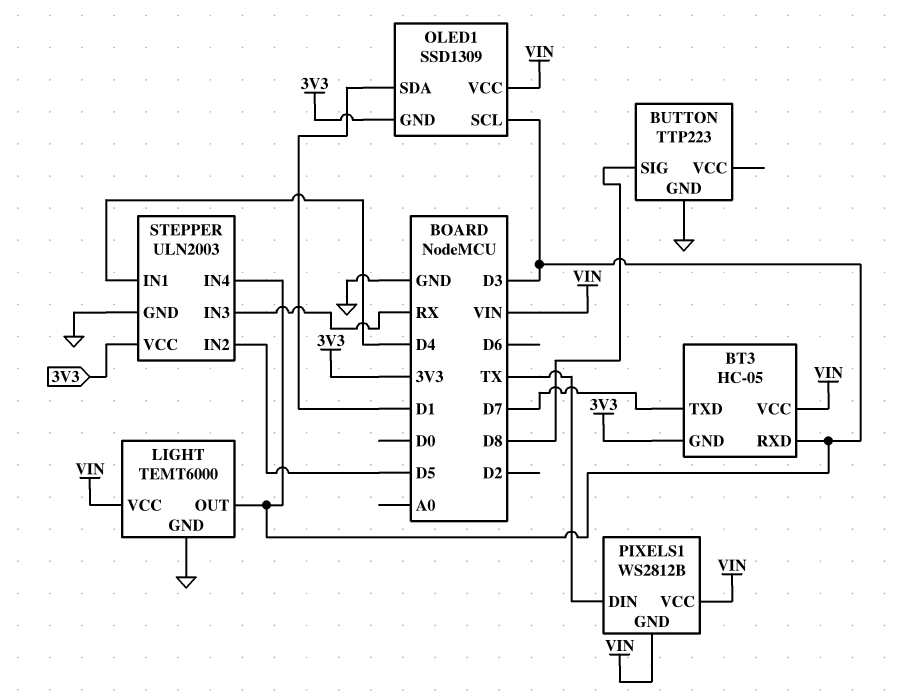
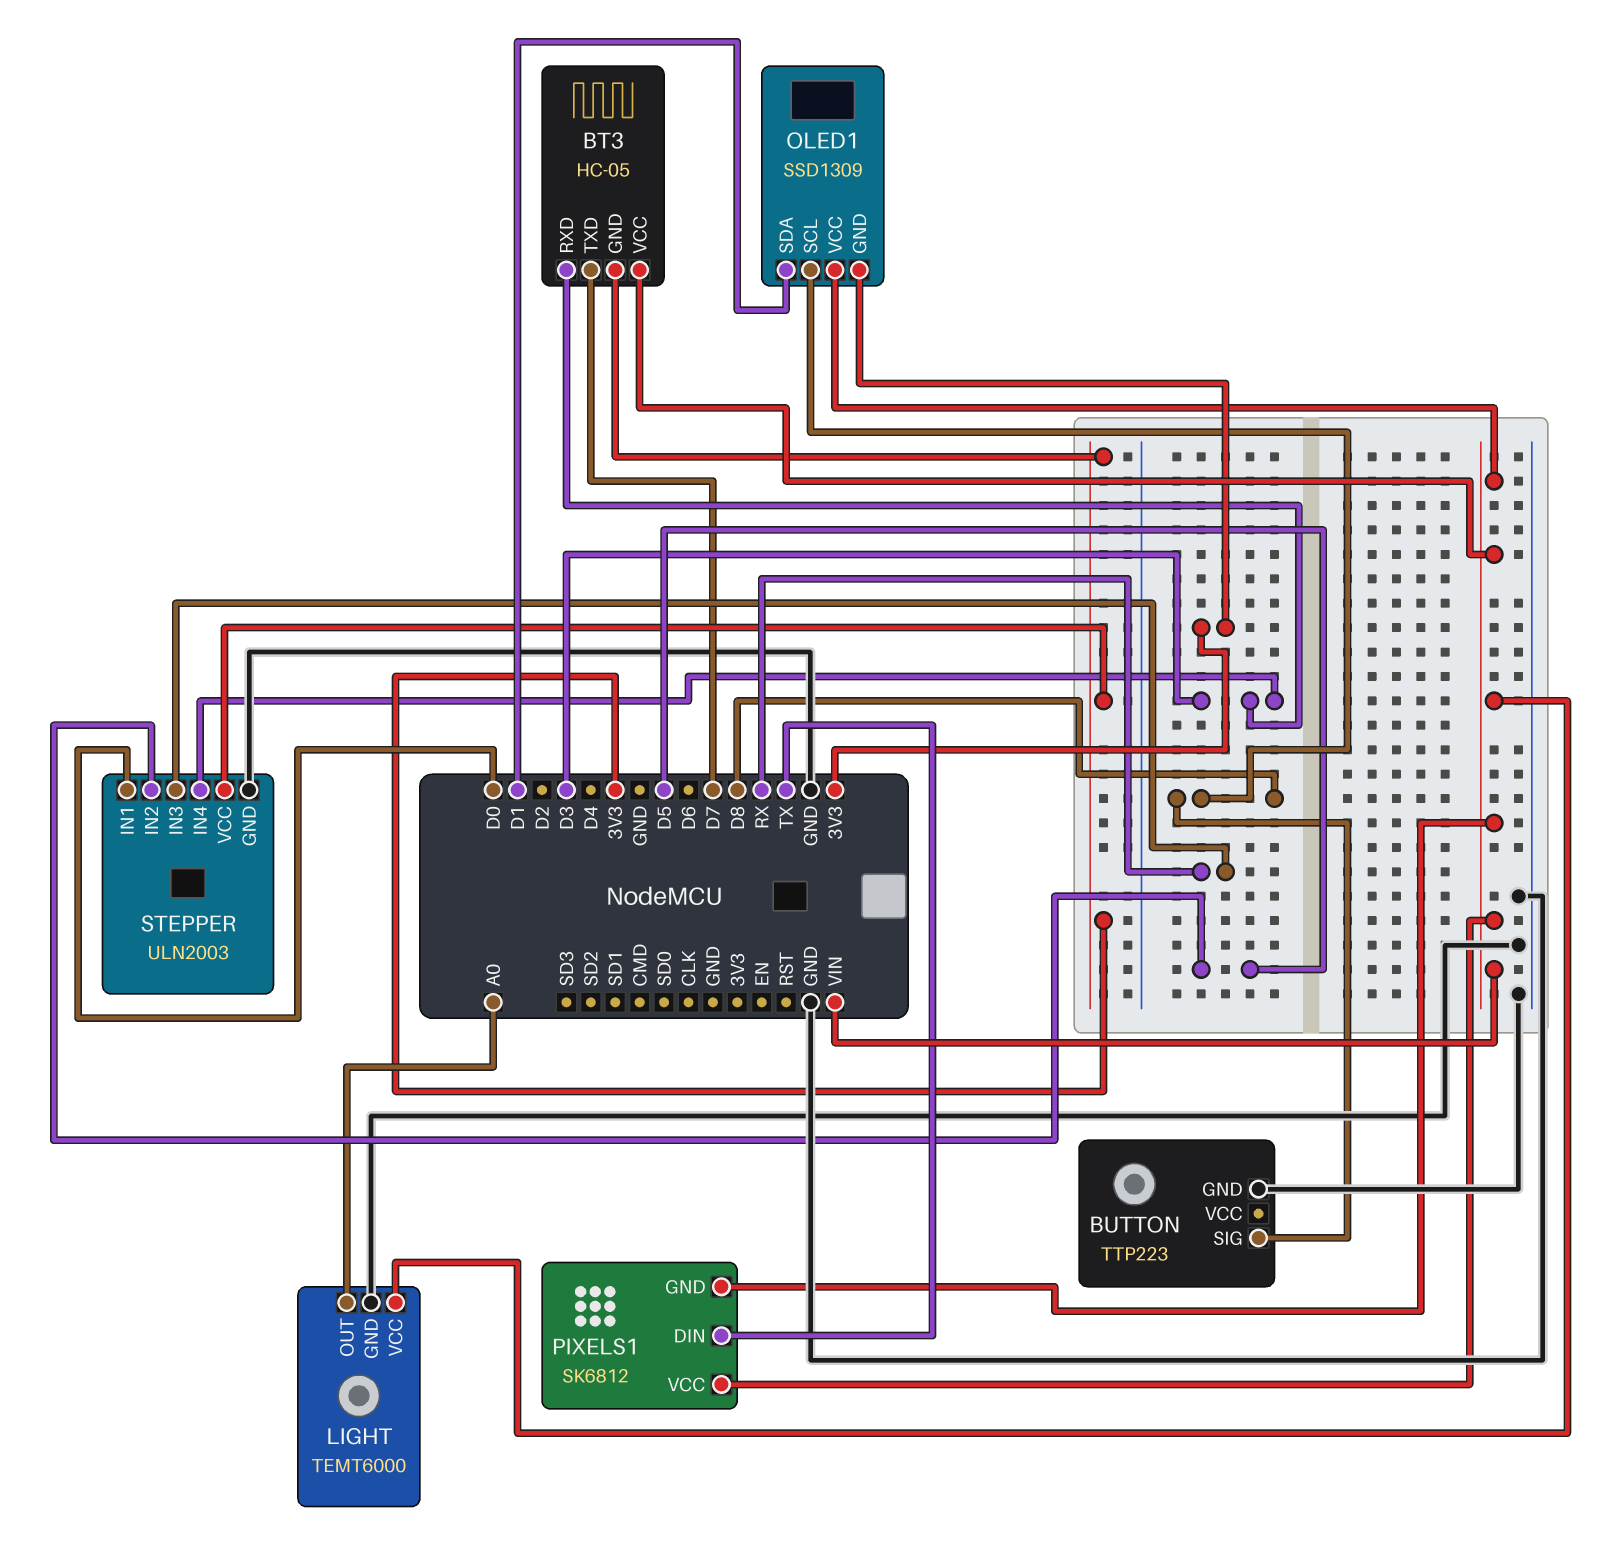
LIGHT pin OUT: D3 -> A0
OLED1 pin SCL: D3 -> D8
PIXELS1: WS2812B -> SK6812
STEPPER pin IN1: D4 -> D0

